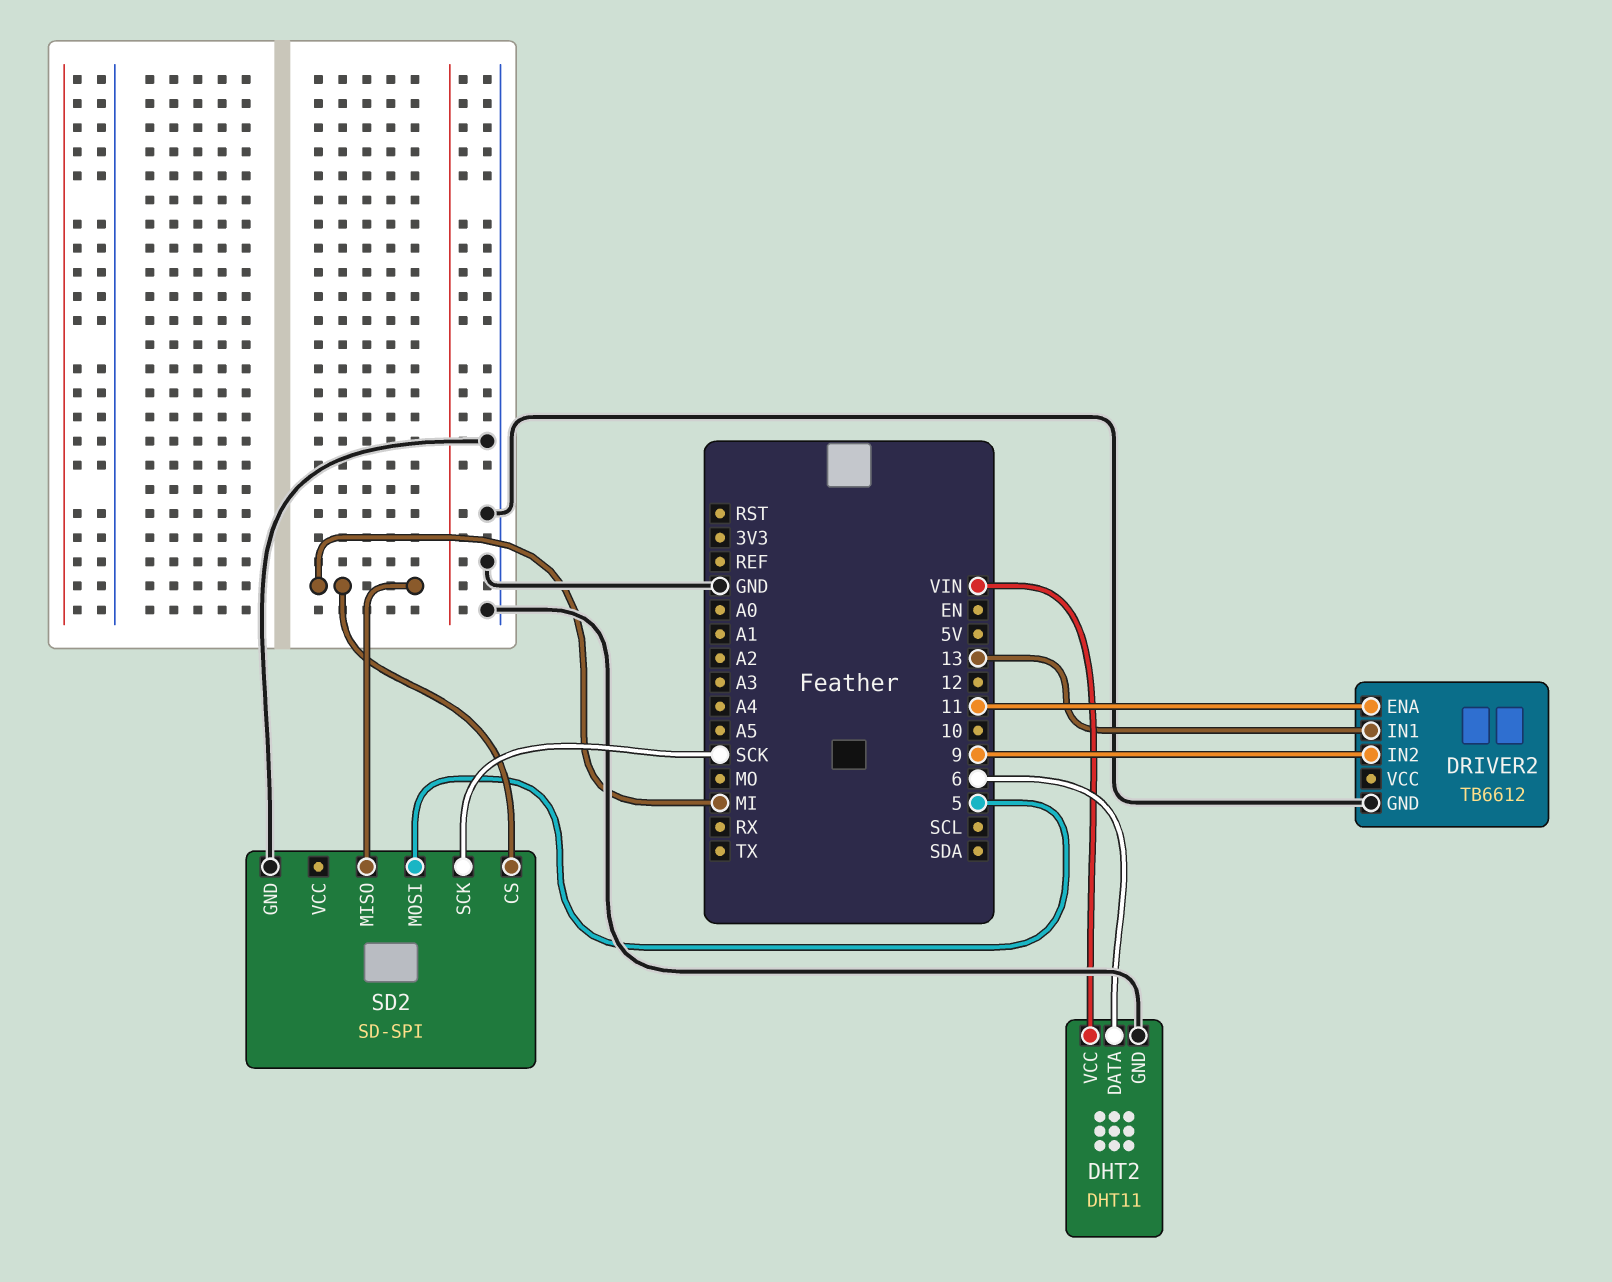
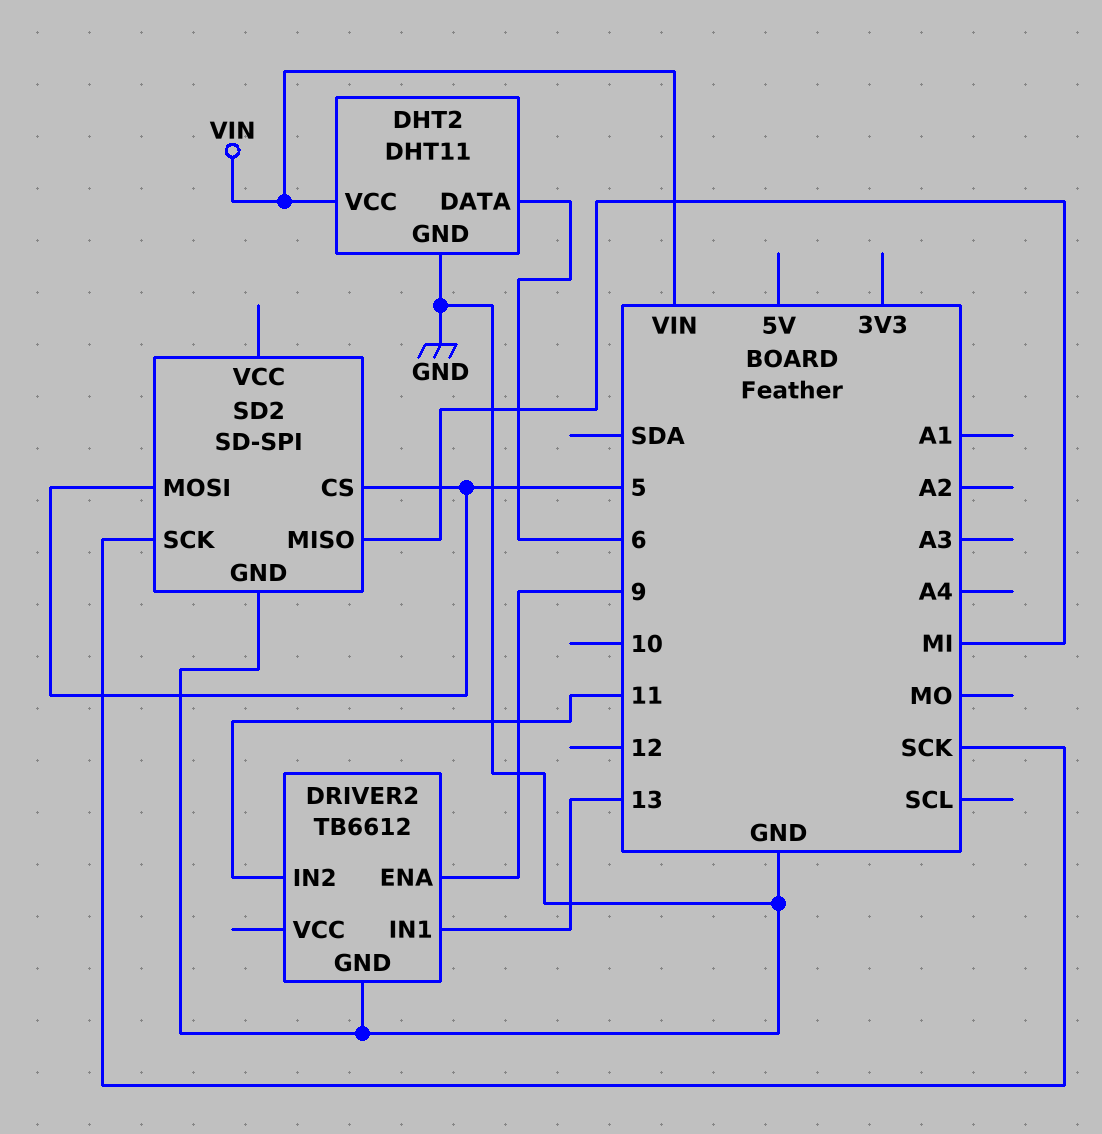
DRIVER2 pin ENA: 11 -> 9
DRIVER2 pin IN2: 9 -> 11
SD2 pin CS: MI -> 5

